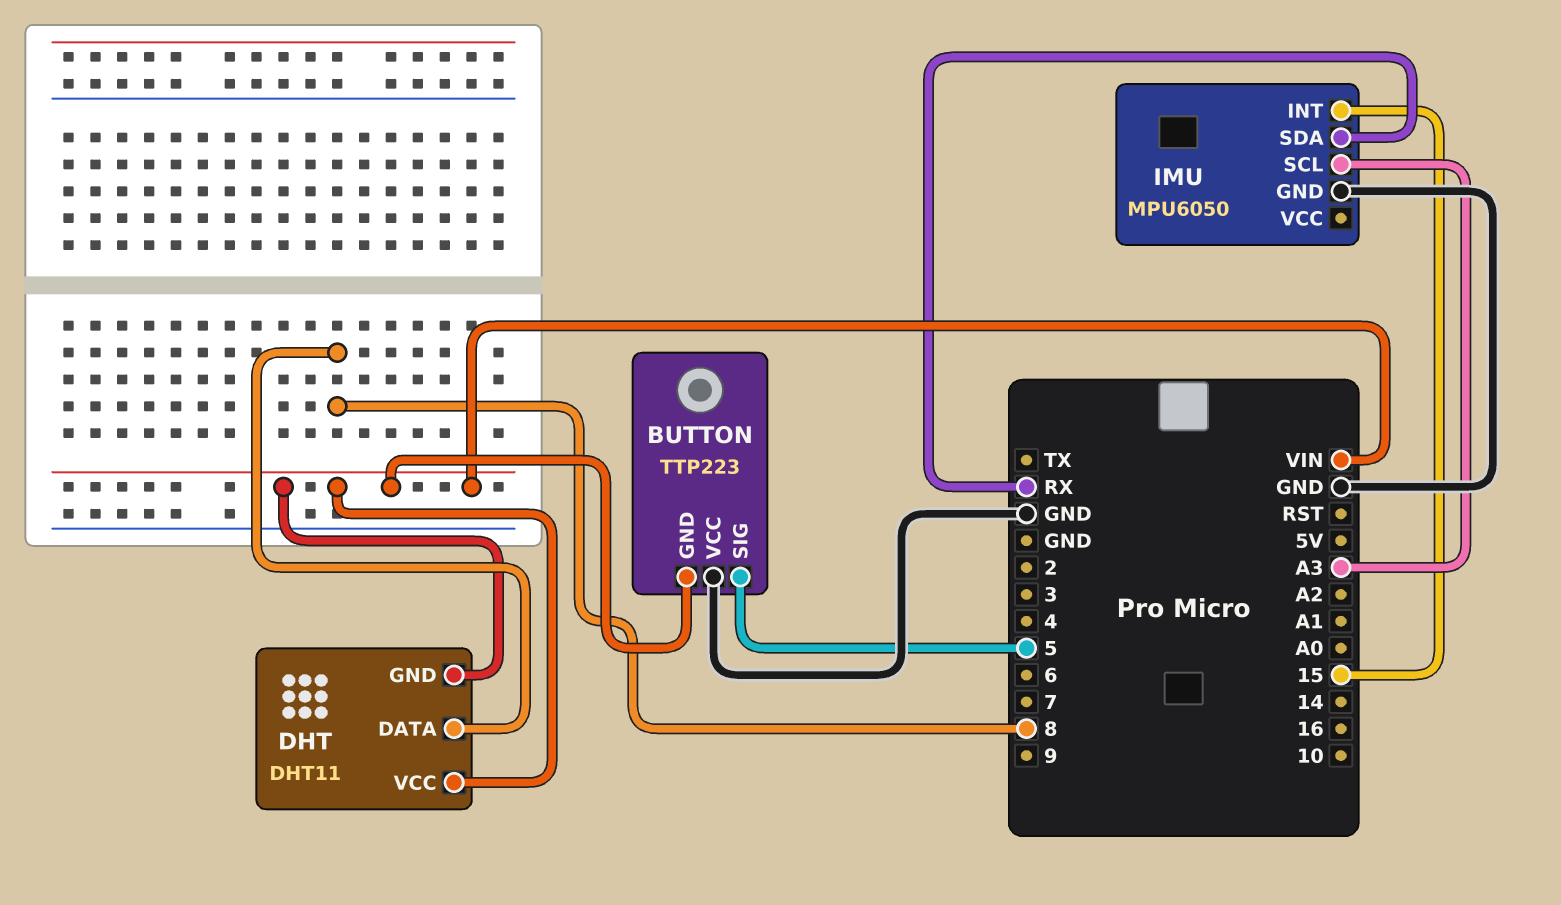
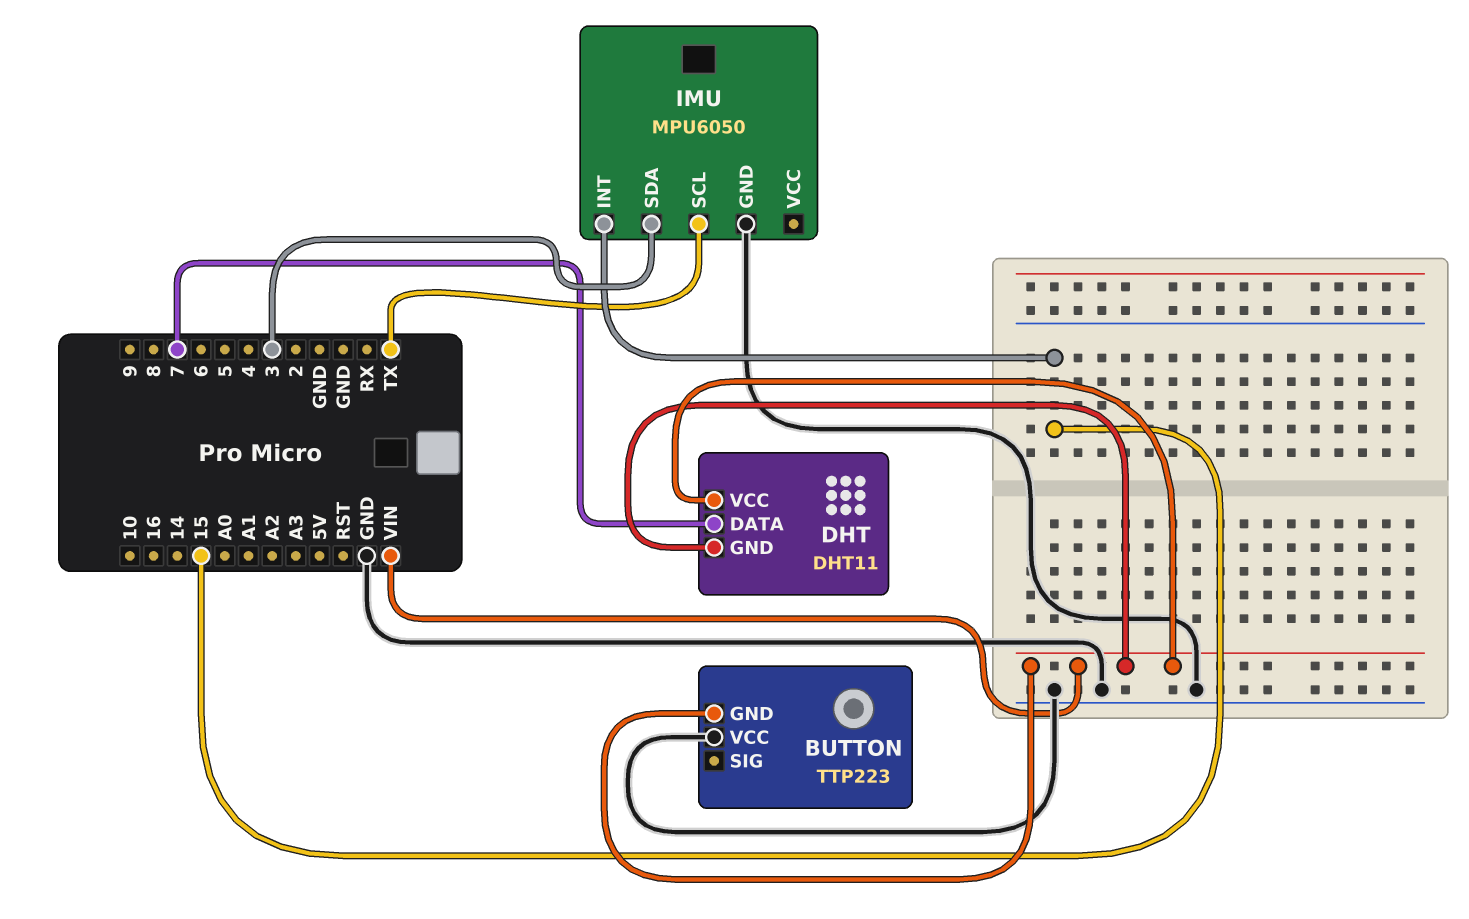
BUTTON pin SIG: 5 -> none
DHT pin DATA: 8 -> 7
IMU pin SCL: A3 -> TX
IMU pin SDA: RX -> 3

